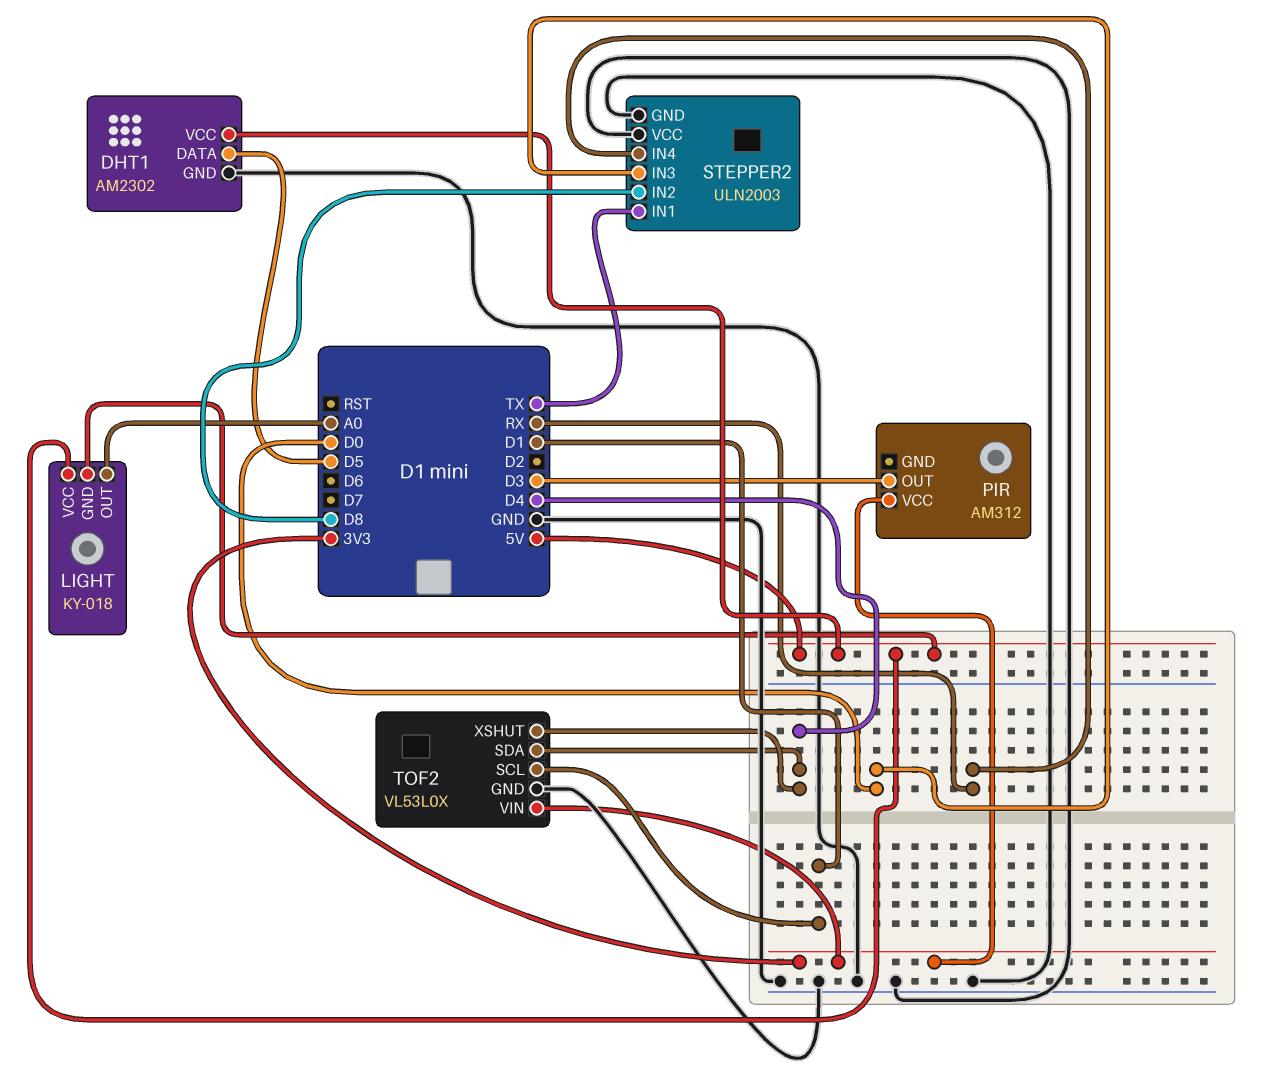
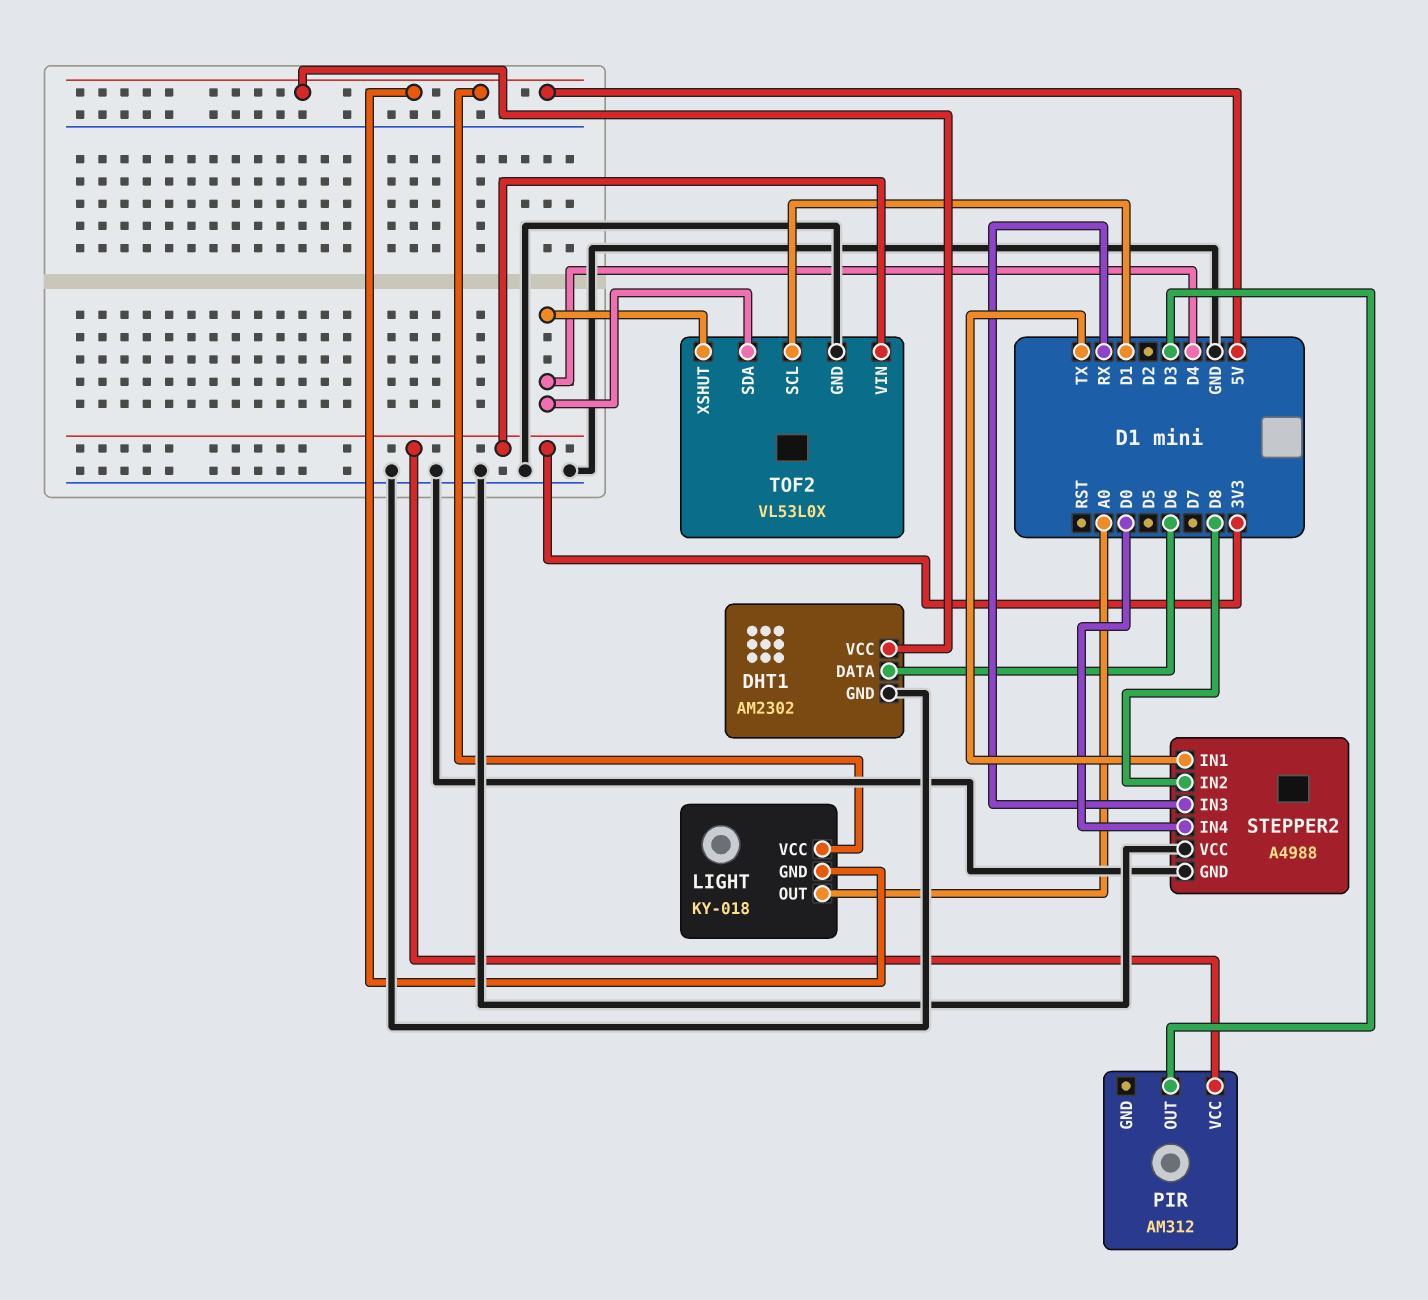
DHT1 pin DATA: D5 -> D6
STEPPER2: ULN2003 -> A4988
STEPPER2 pin IN3: D0 -> RX
STEPPER2 pin IN4: RX -> D0

